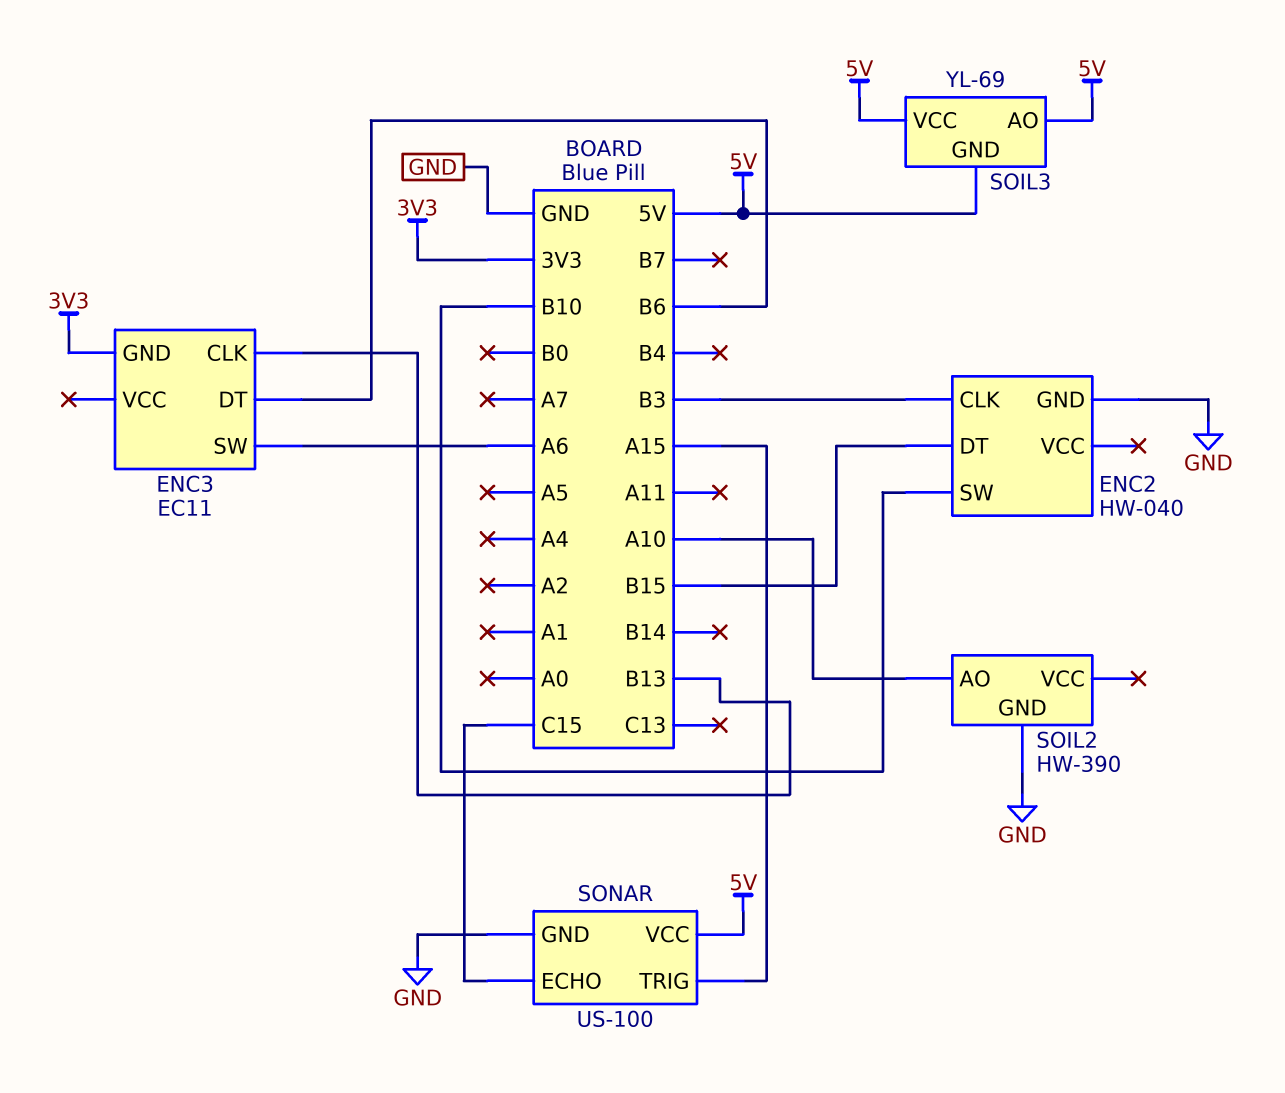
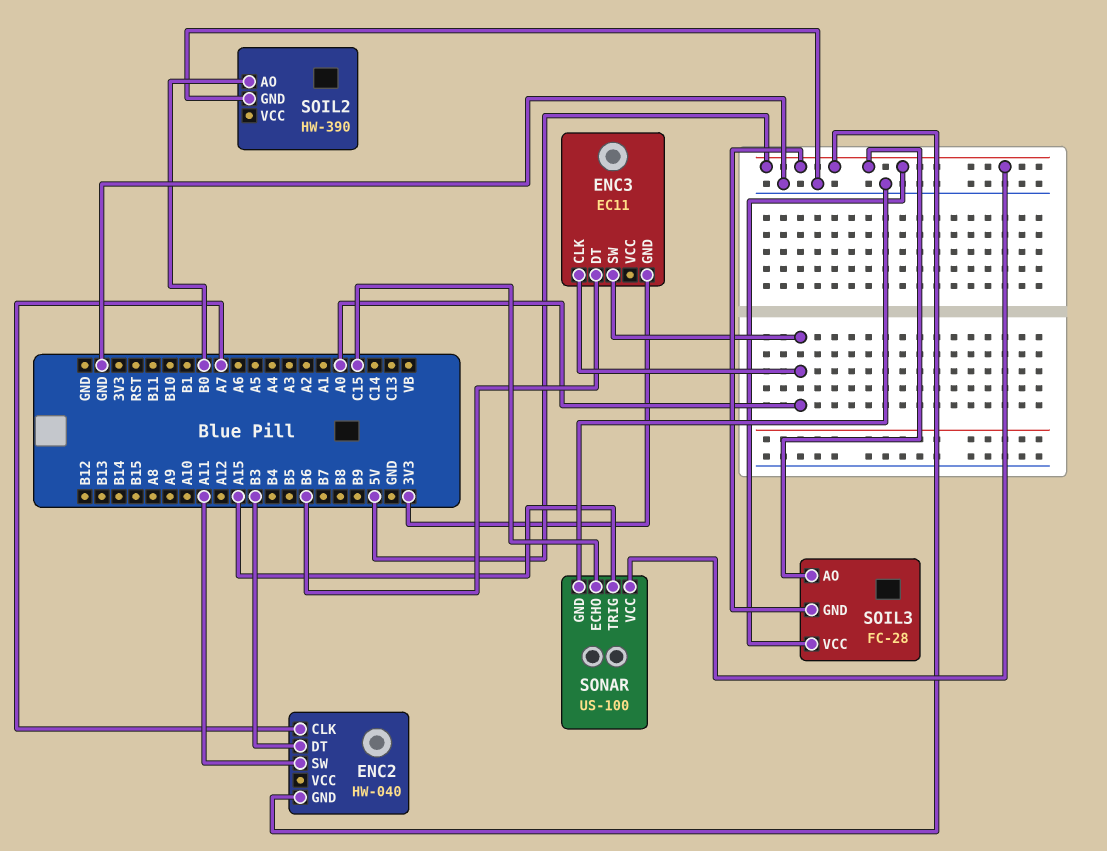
ENC2 pin CLK: B3 -> A7
ENC2 pin DT: B15 -> B3
ENC2 pin GND: GND -> 5V
ENC2 pin SW: B10 -> A11
ENC3 pin CLK: B13 -> A0
ENC3 pin SW: A6 -> A0
SOIL2 pin AO: A10 -> B0
SOIL3: YL-69 -> FC-28

